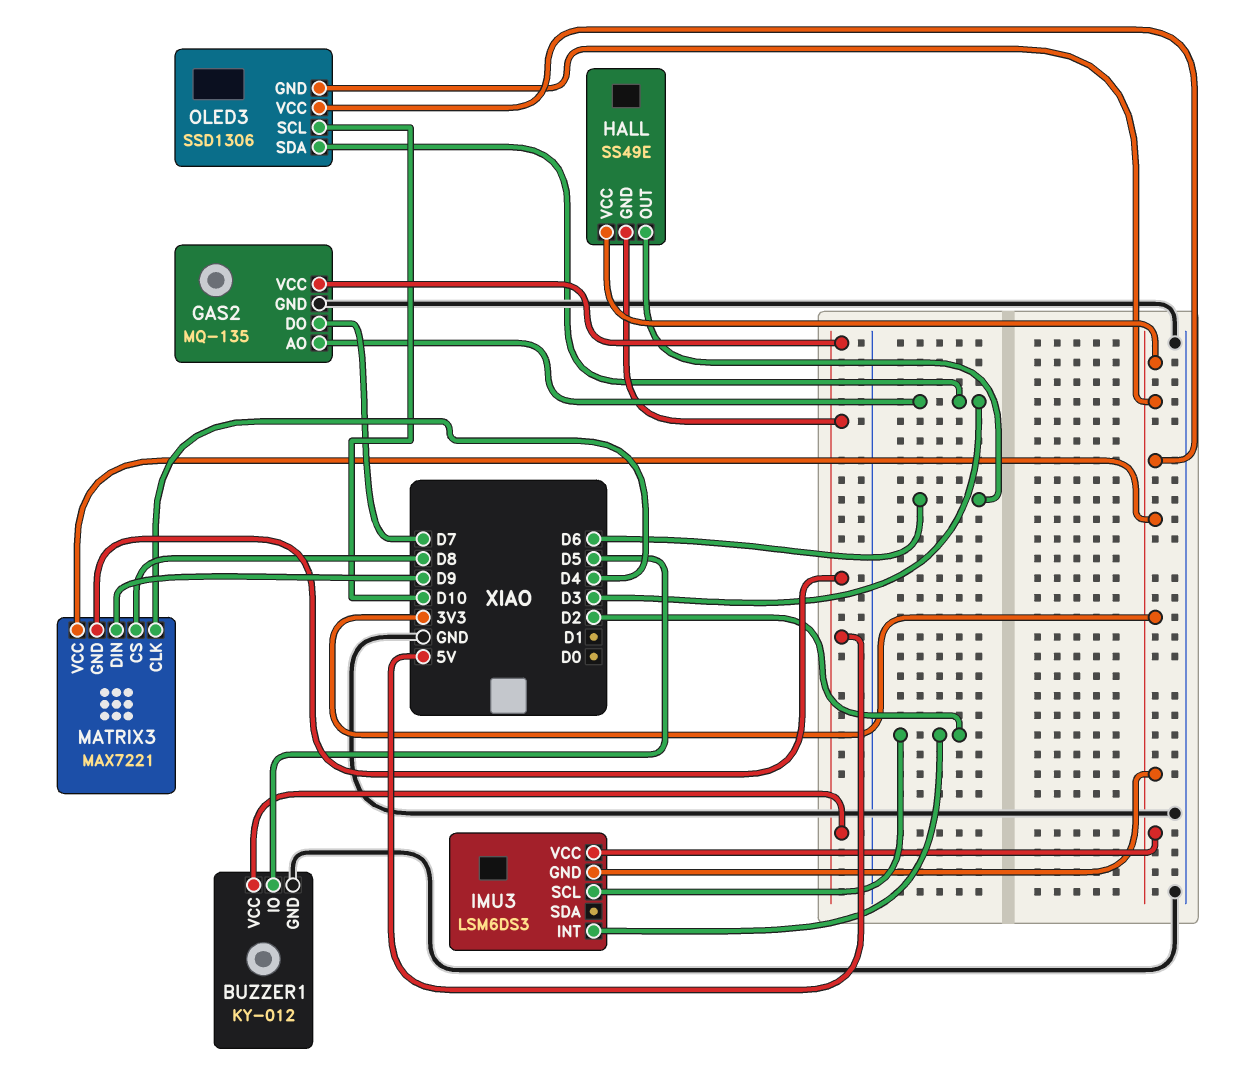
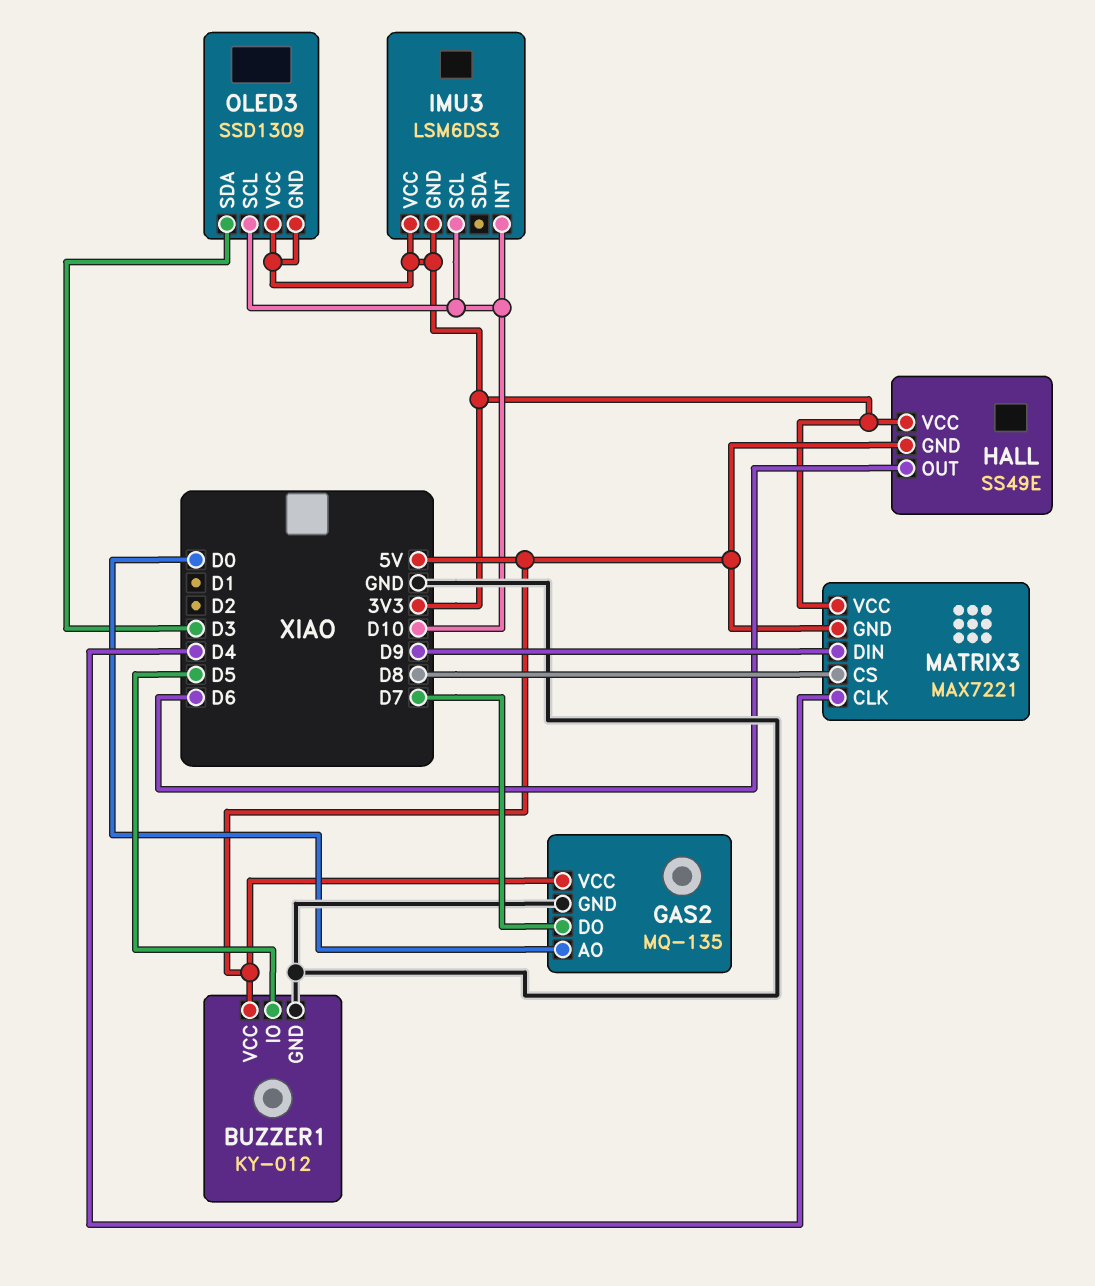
GAS2 pin AO: D3 -> D0
IMU3 pin INT: D2 -> D10
IMU3 pin SCL: D2 -> D10
OLED3: SSD1306 -> SSD1309

